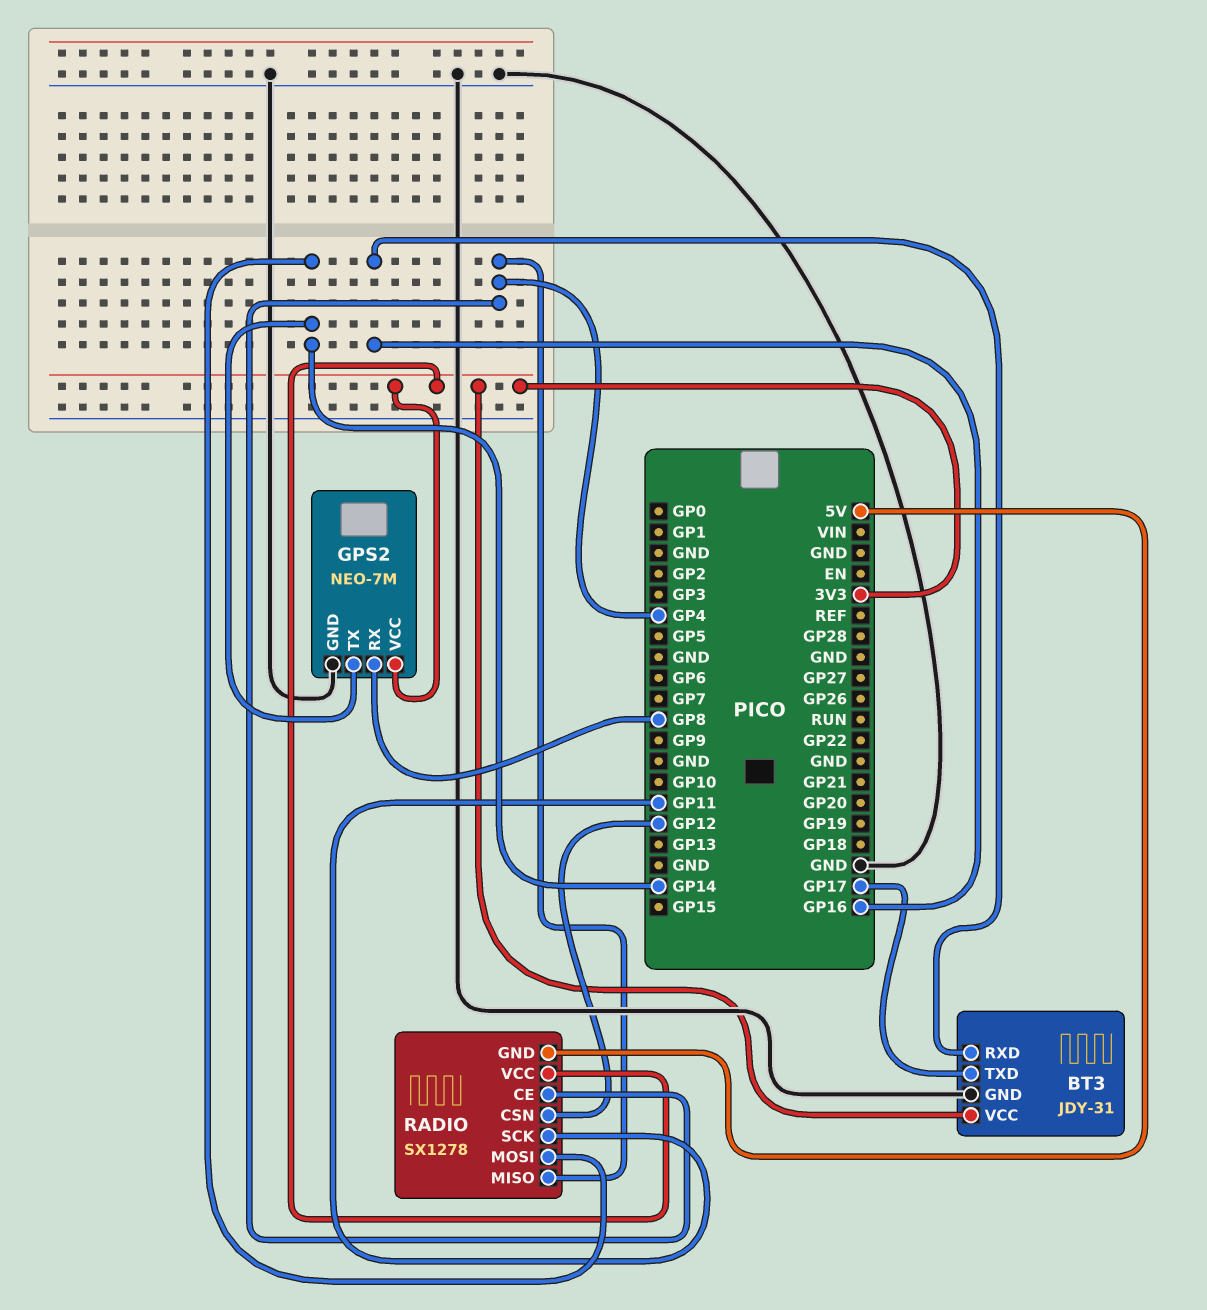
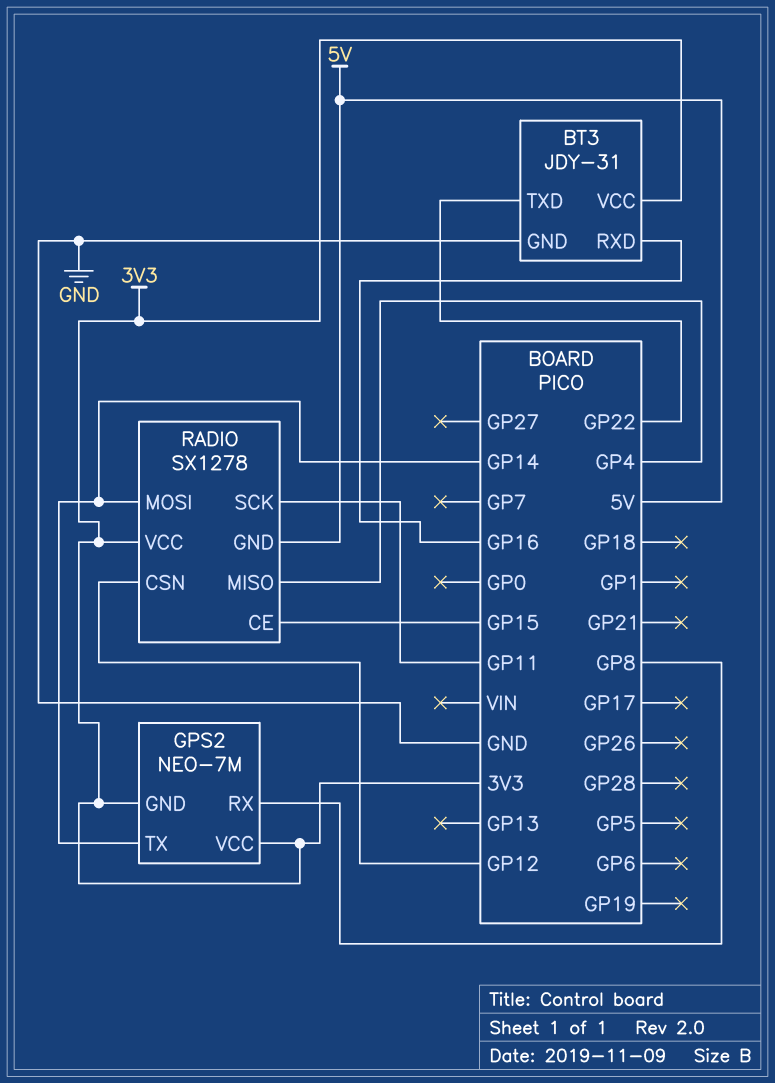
BT3 pin TXD: GP17 -> GP22
GPS2 pin GND: GND -> 3V3
RADIO pin CE: GP4 -> GP15

